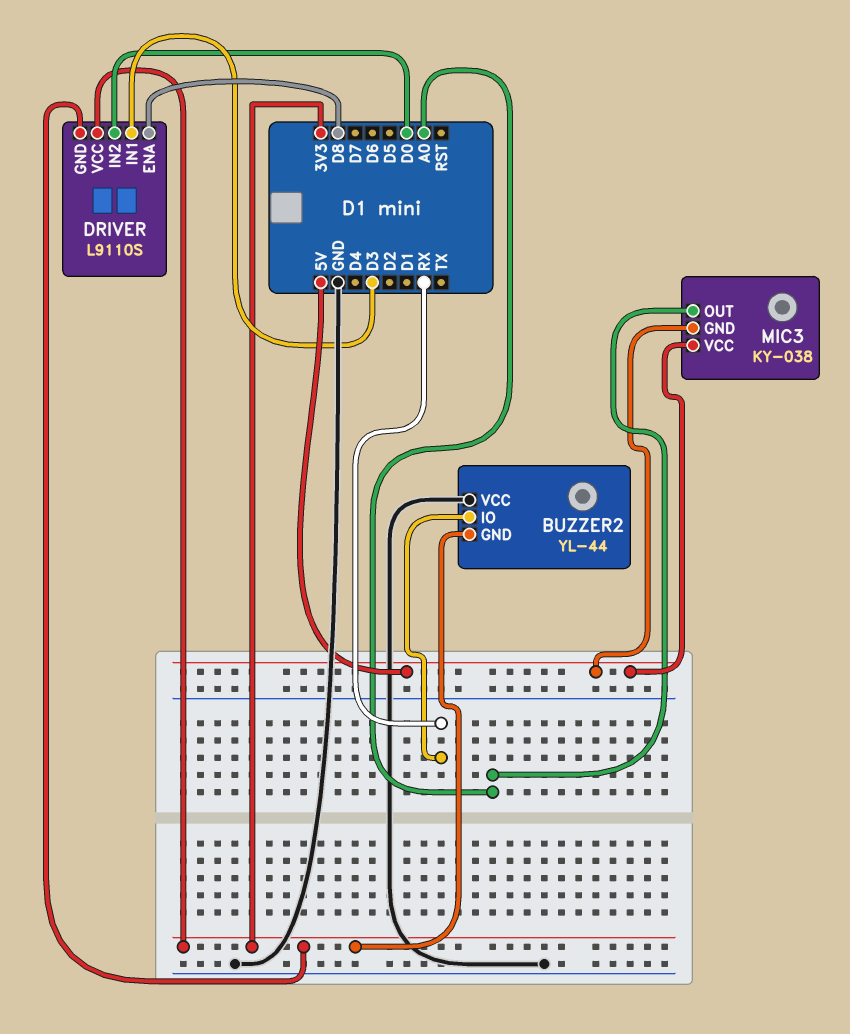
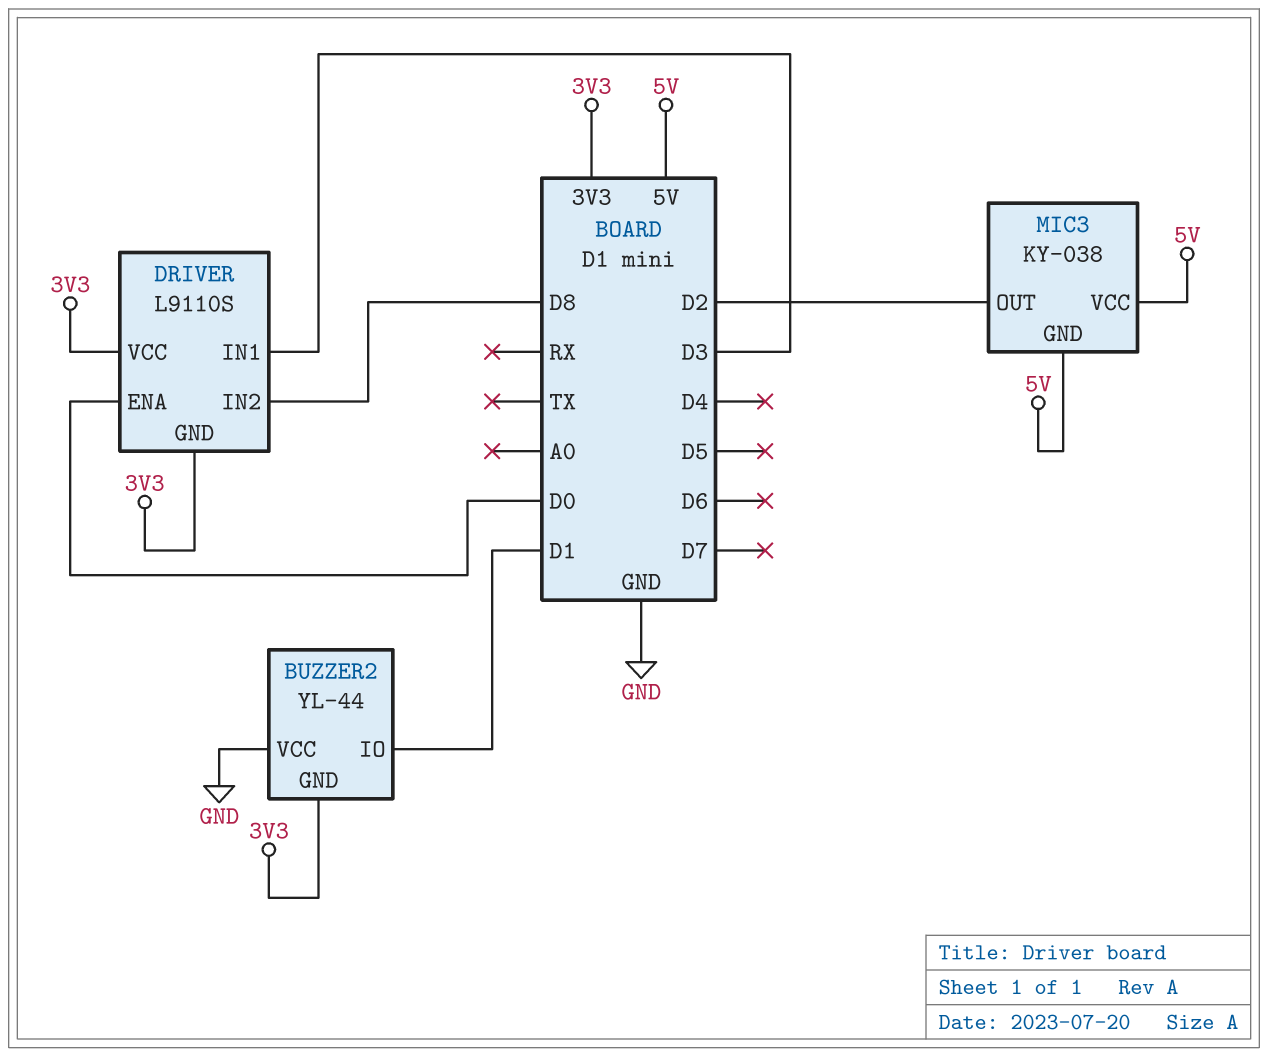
BUZZER2 pin IO: RX -> D1
DRIVER pin ENA: D8 -> D0
DRIVER pin IN2: D0 -> D8
MIC3 pin OUT: A0 -> D2

